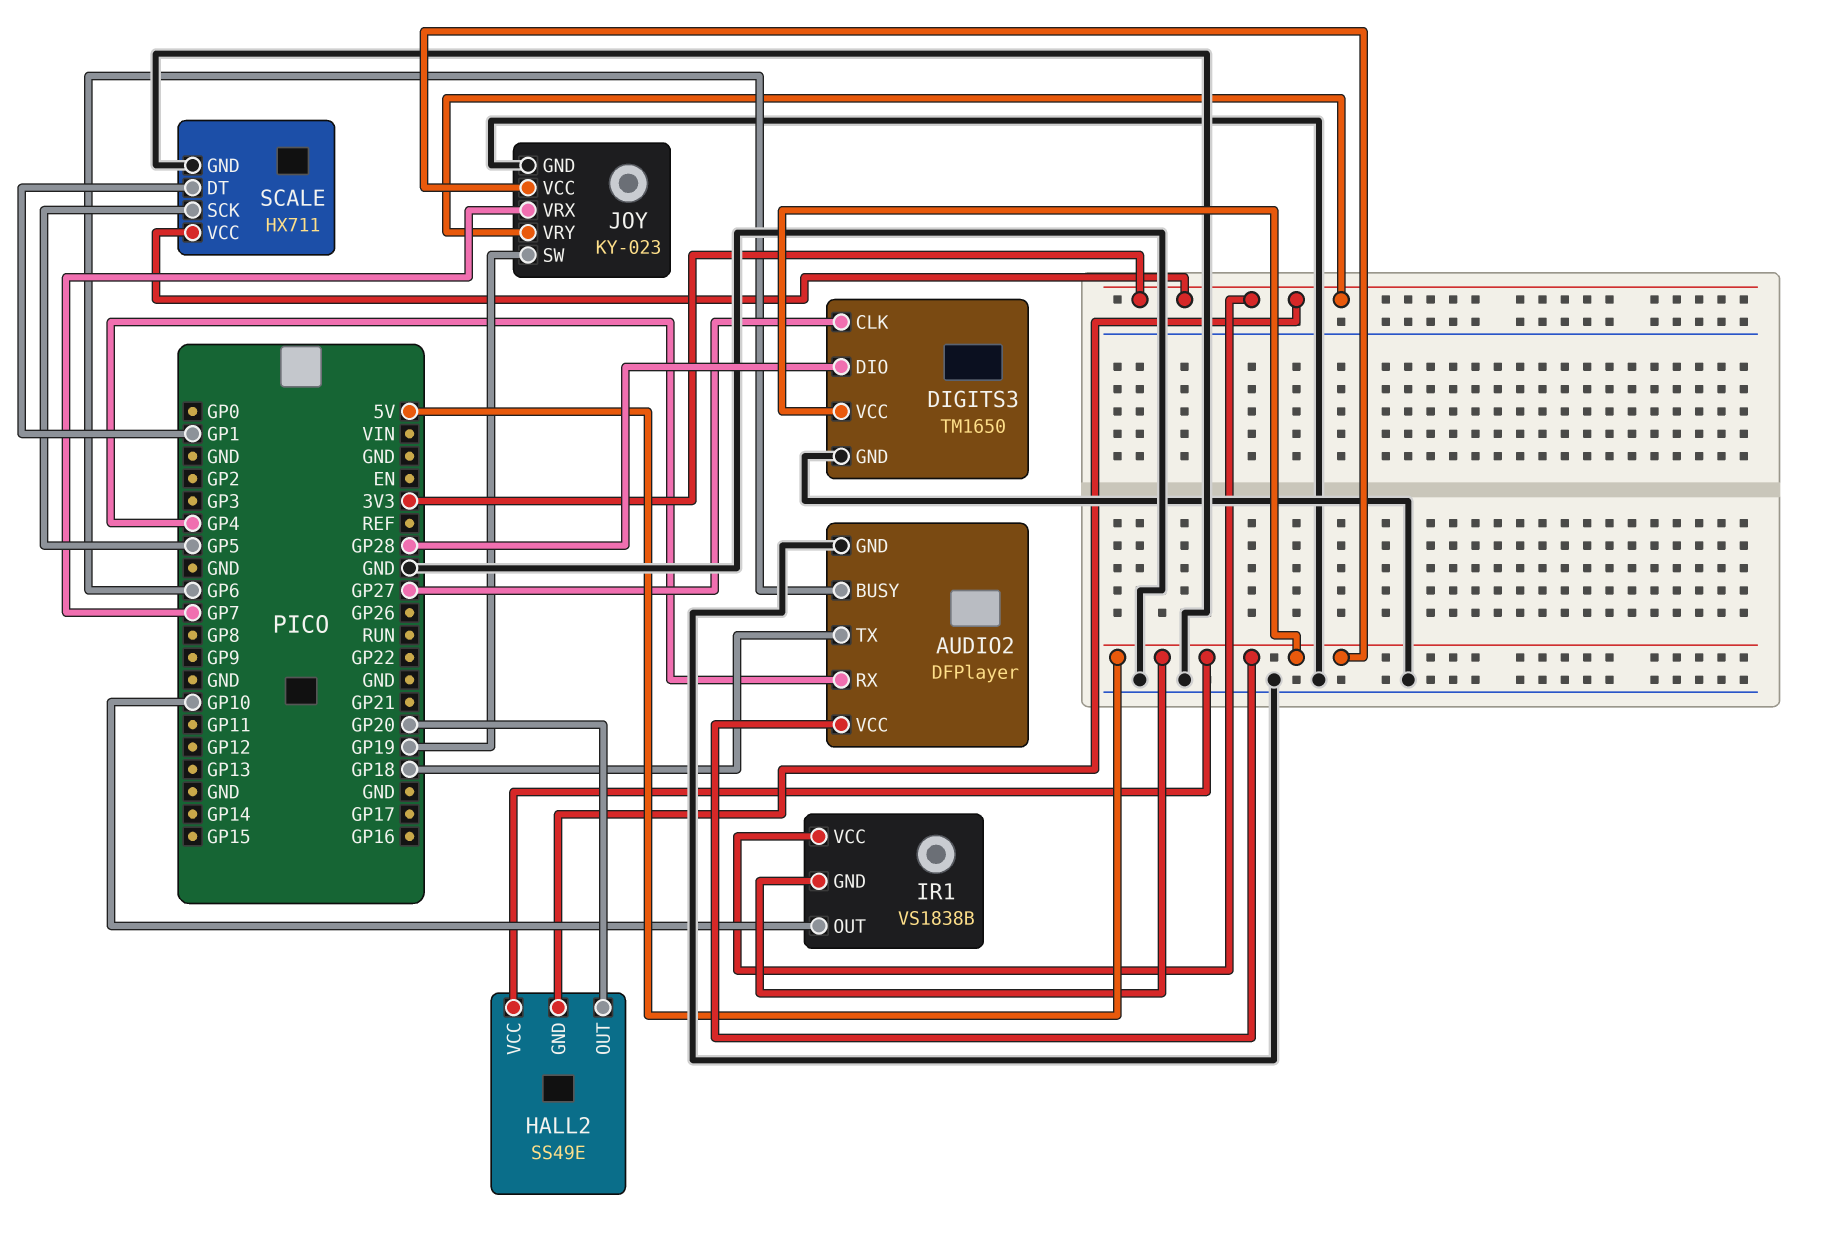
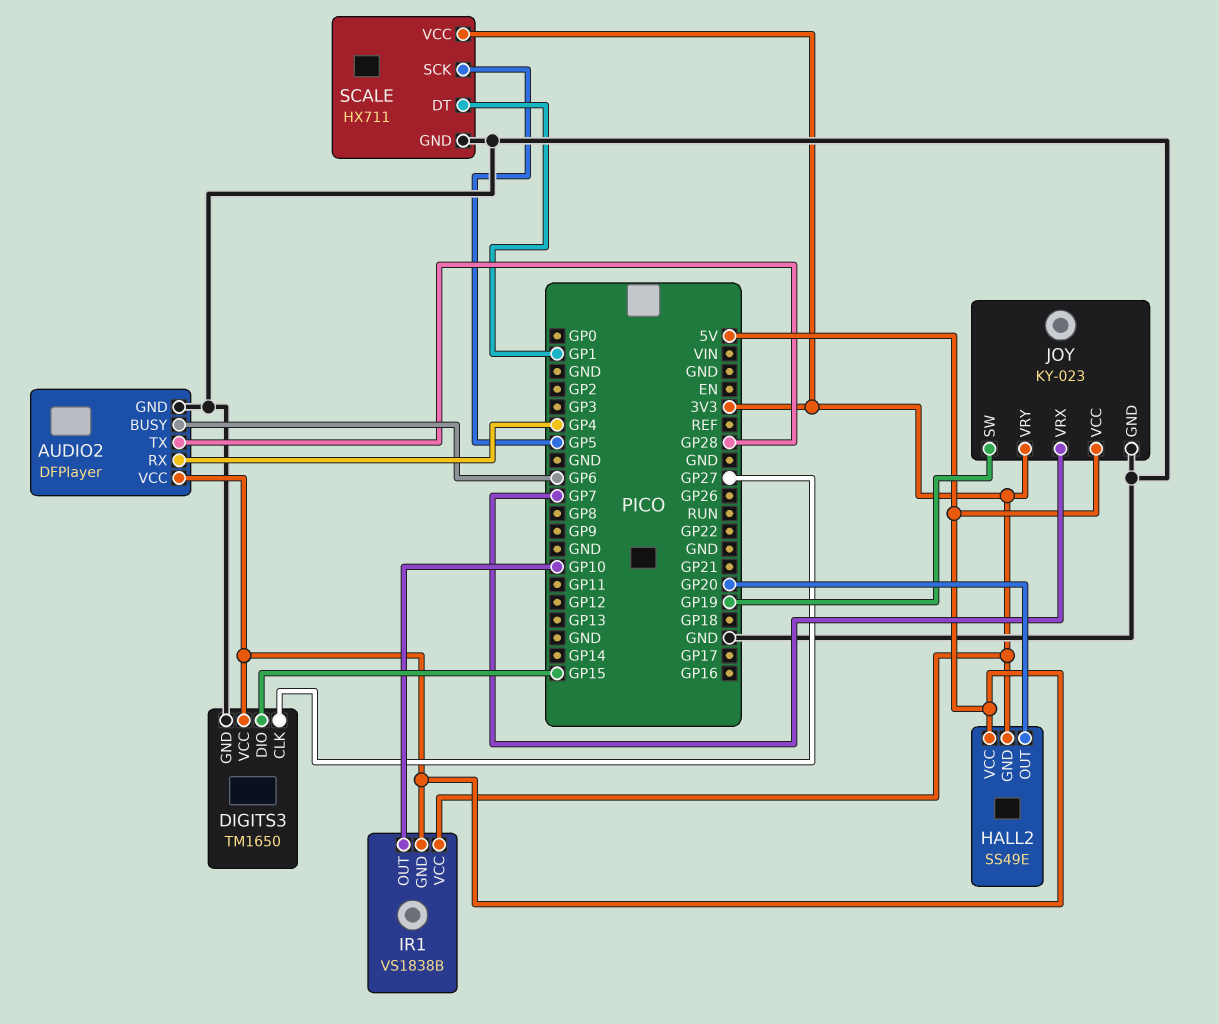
AUDIO2 pin TX: GP18 -> GP28
DIGITS3 pin DIO: GP28 -> GP15

